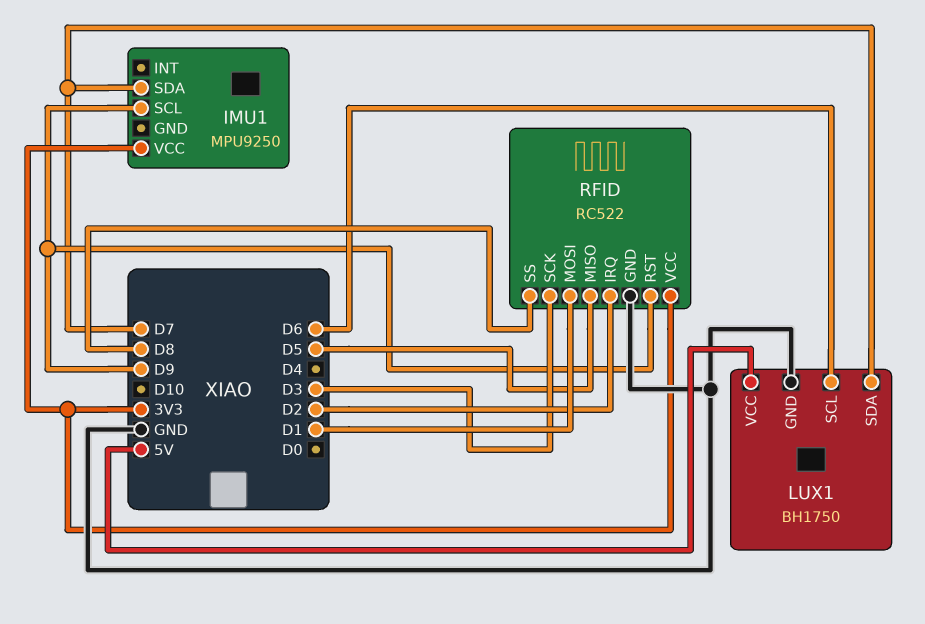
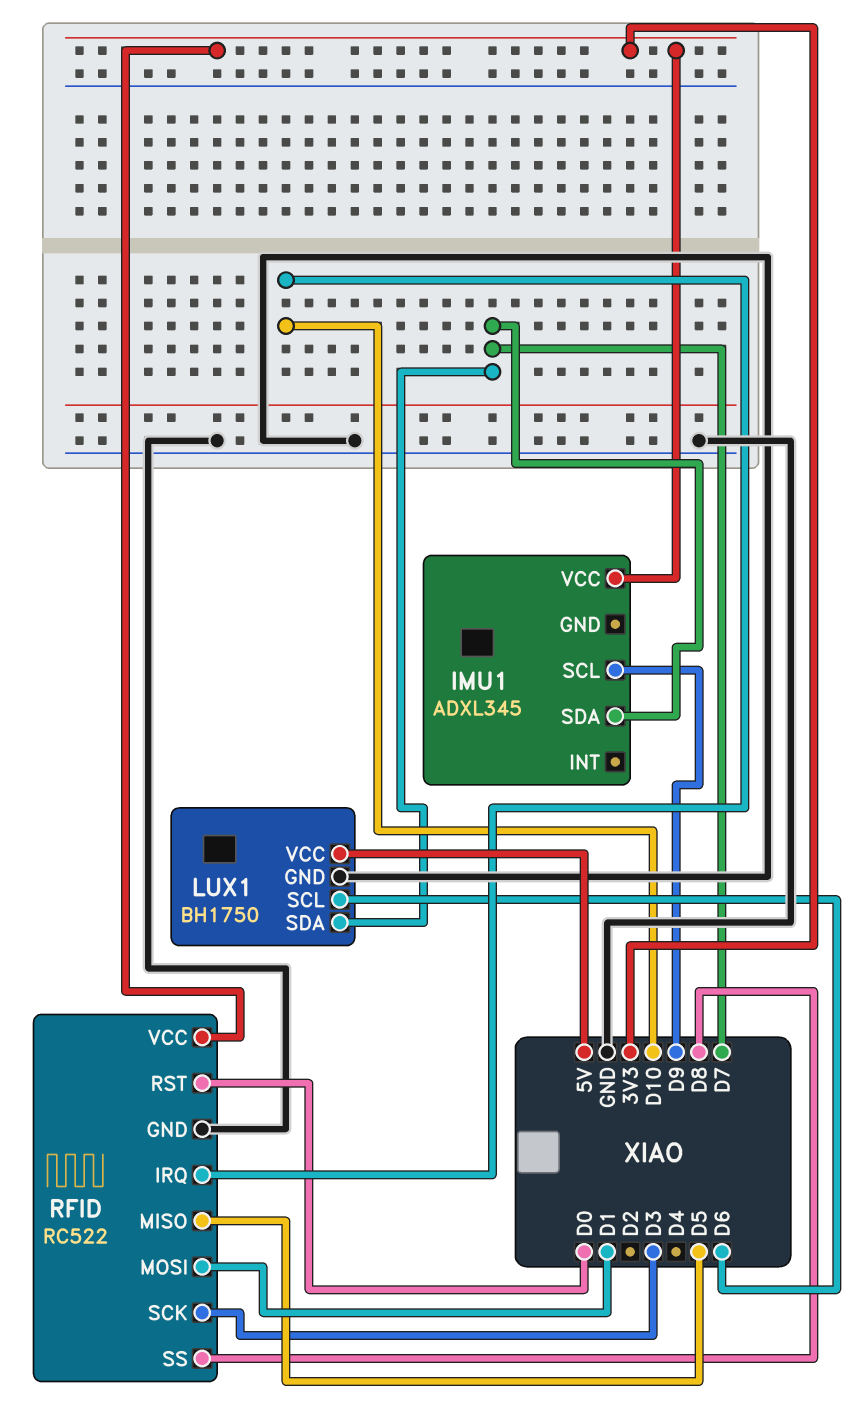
IMU1: MPU9250 -> ADXL345
RFID pin IRQ: D2 -> D10
RFID pin RST: D9 -> D0

